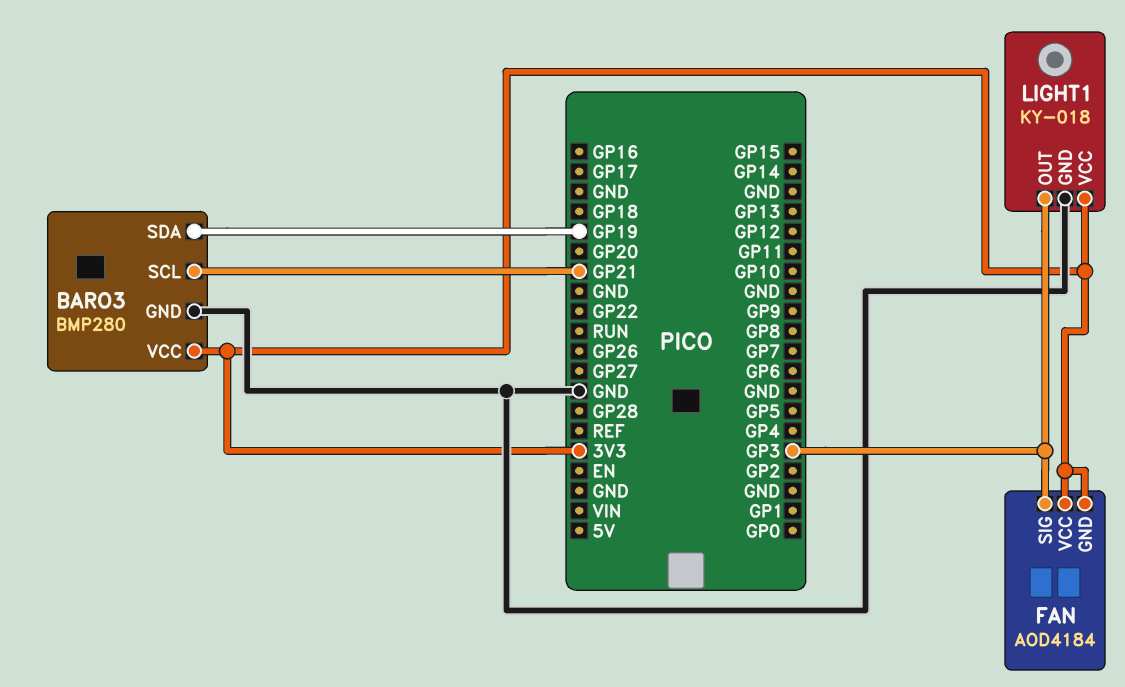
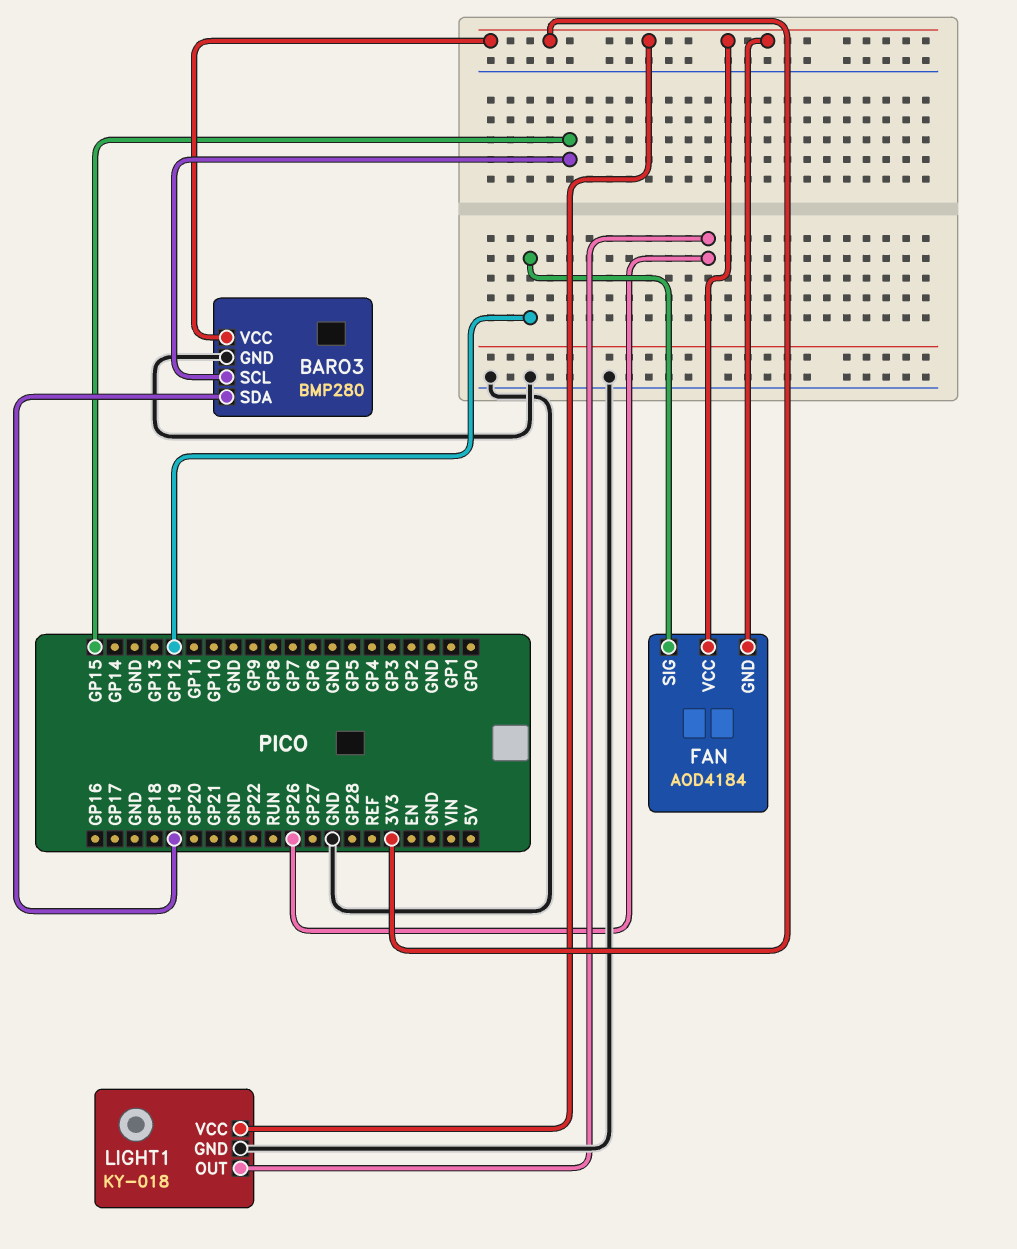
BARO3 pin SCL: GP21 -> GP15
FAN pin SIG: GP3 -> GP12
LIGHT1 pin OUT: GP3 -> GP26

